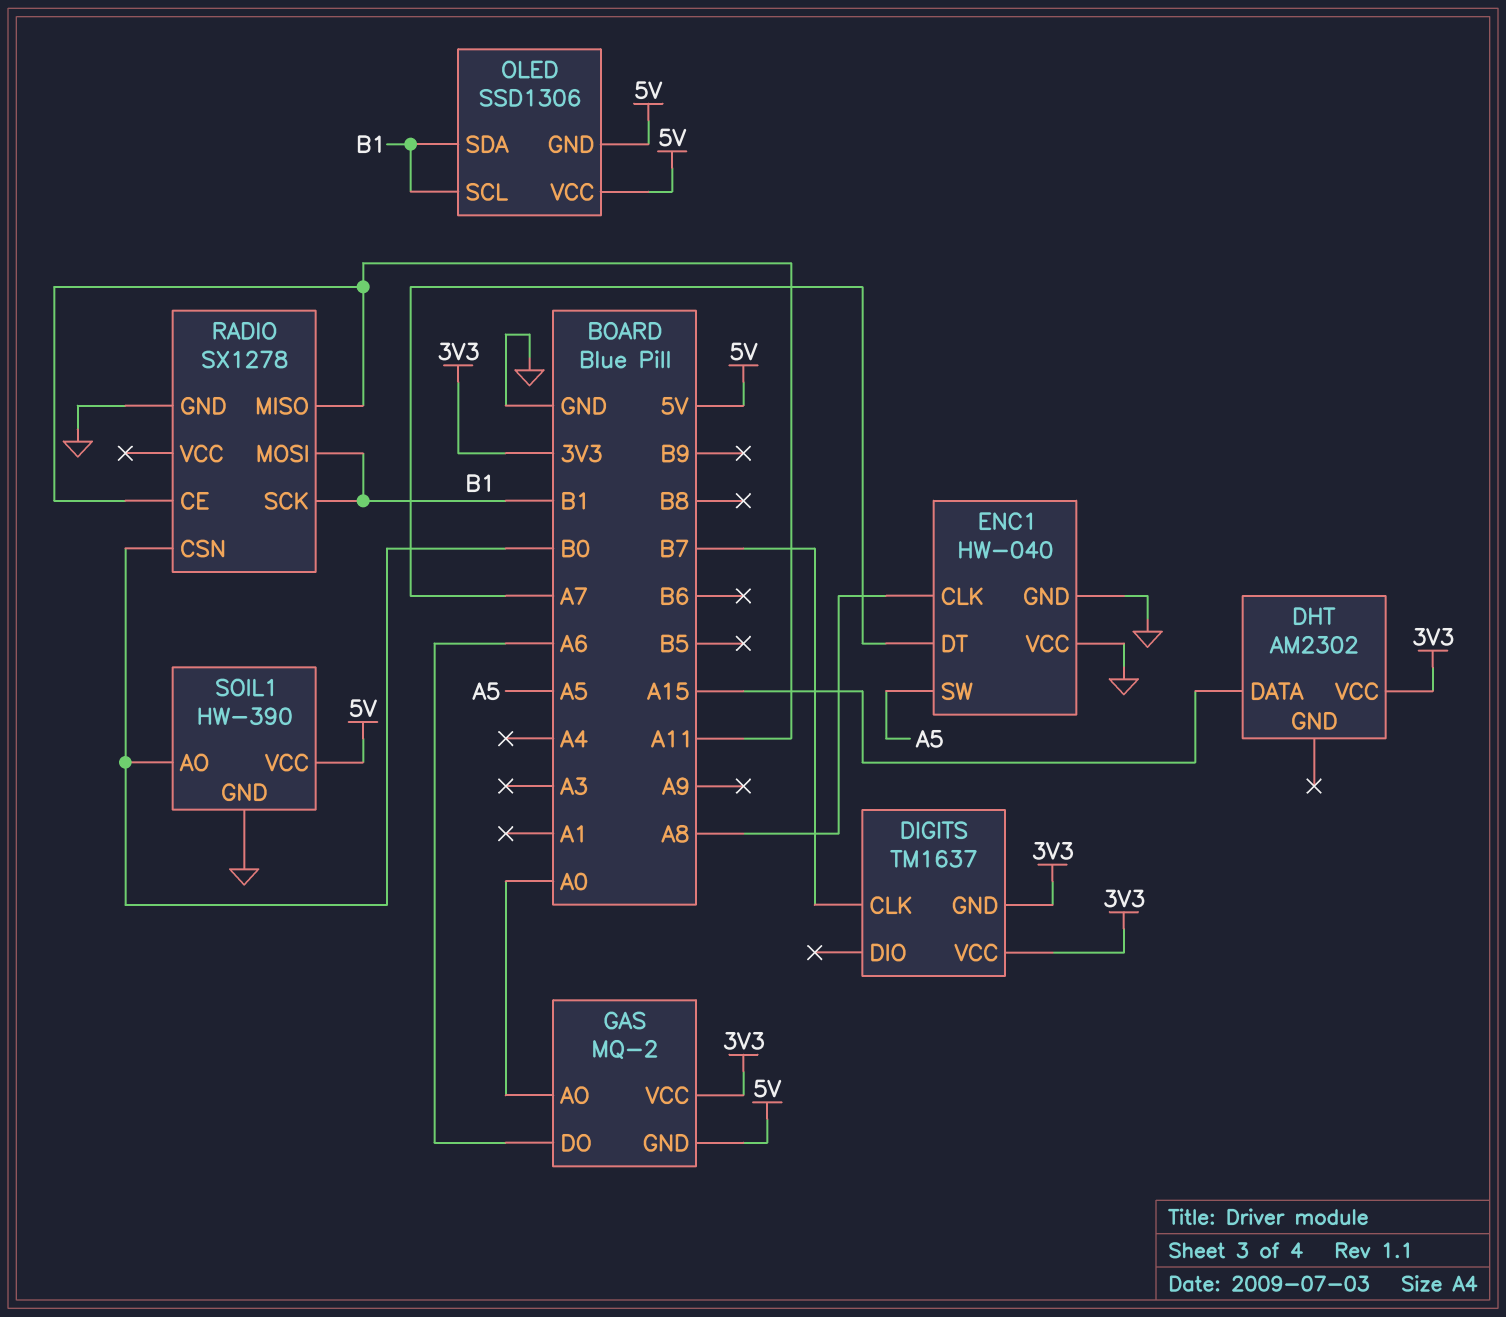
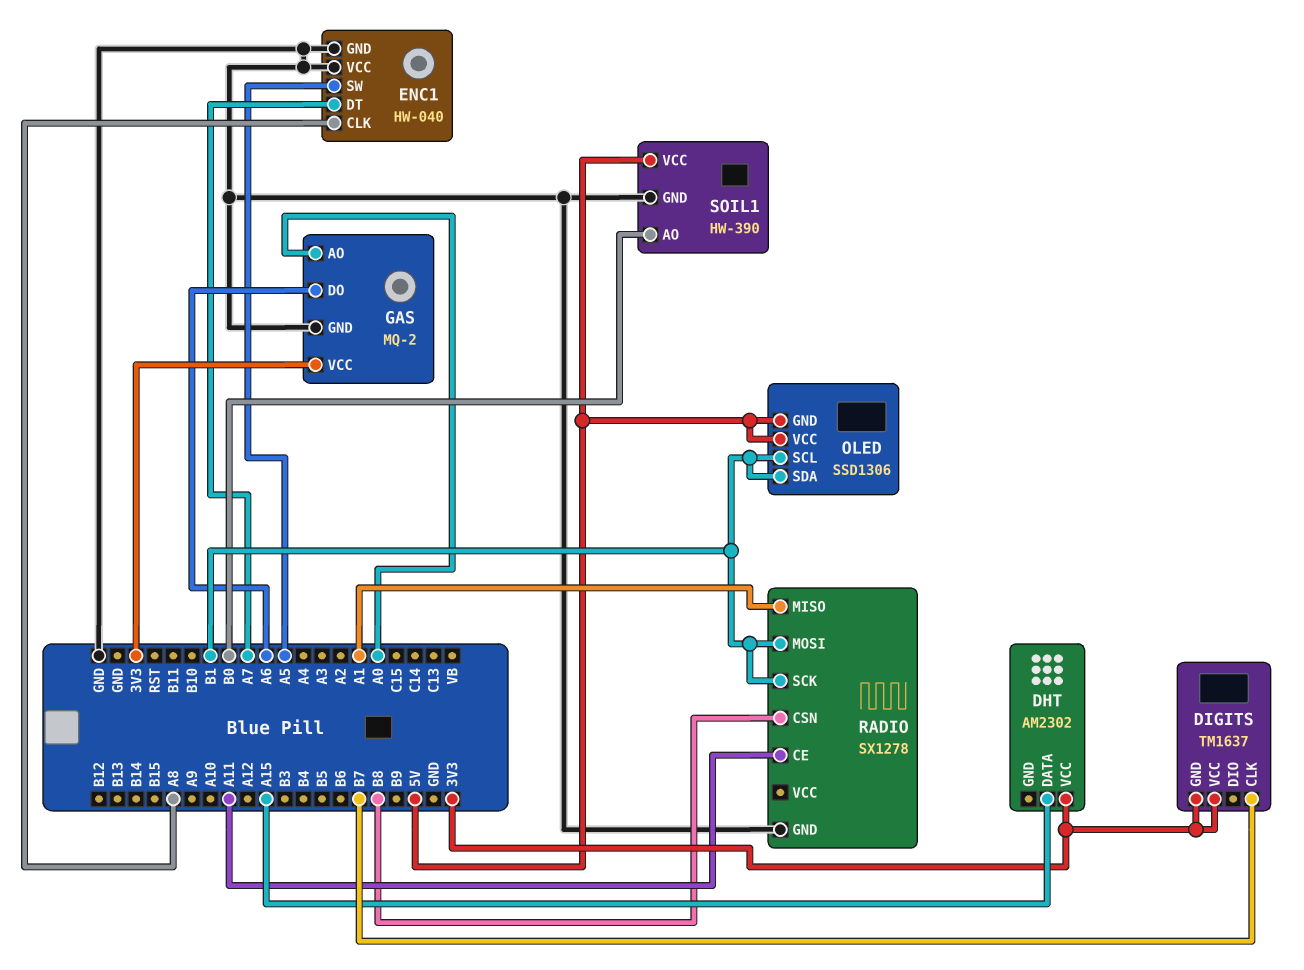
GAS pin GND: 5V -> GND
RADIO pin CSN: B0 -> B8
RADIO pin MISO: A11 -> A1

